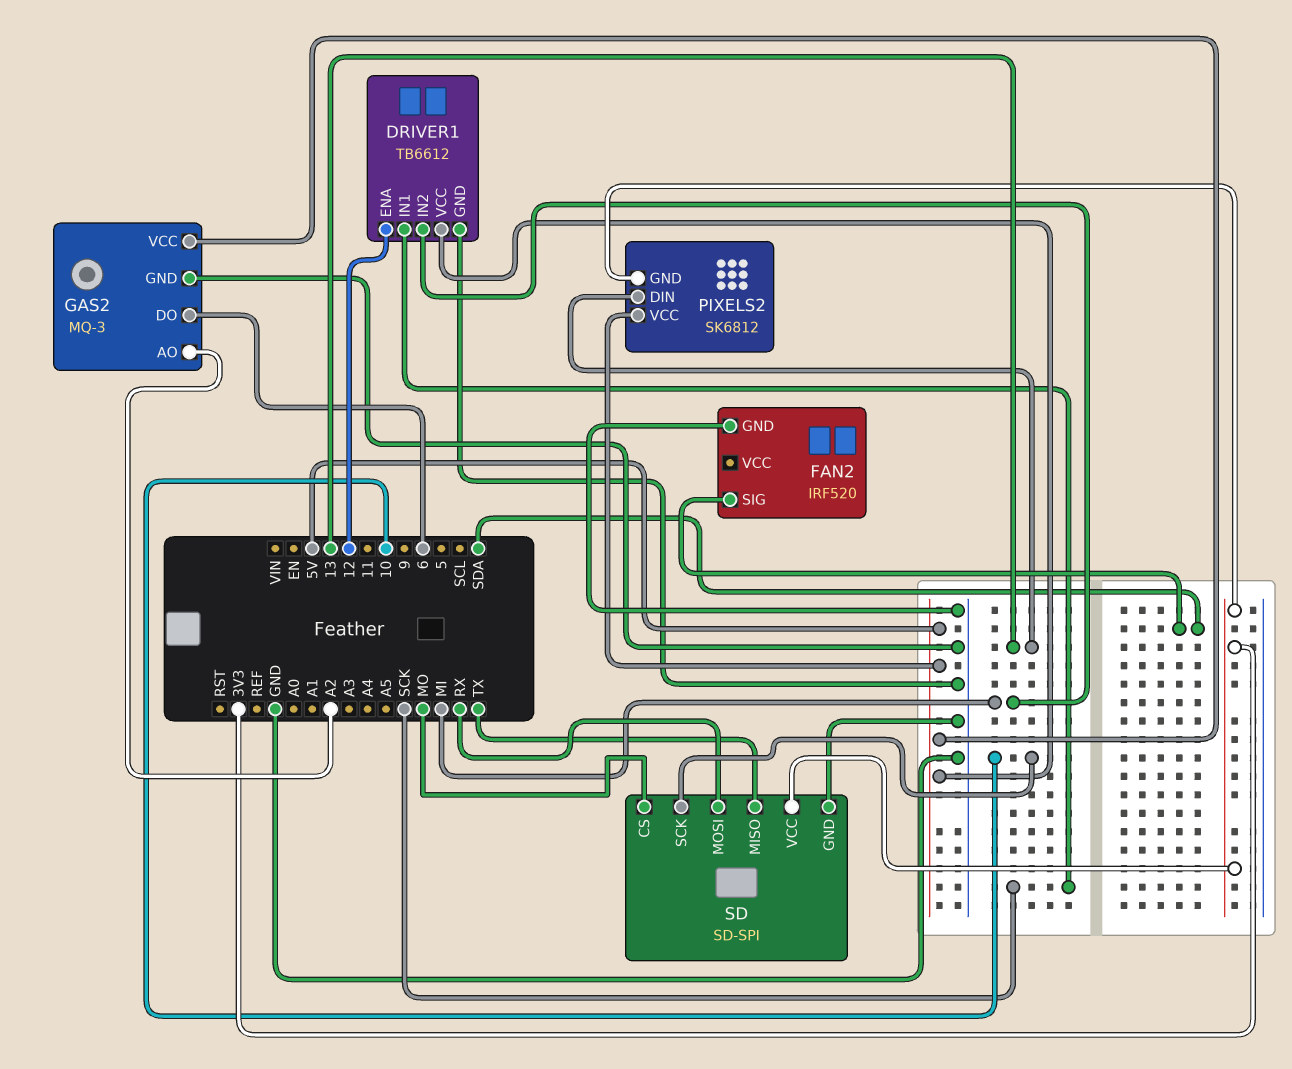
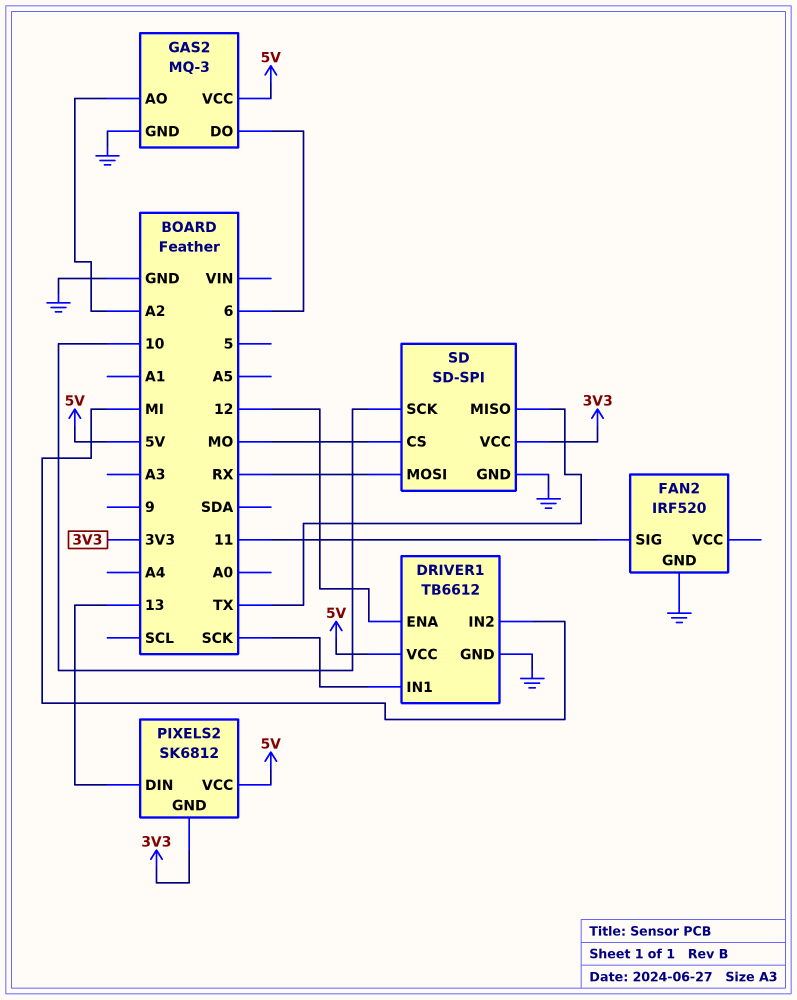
FAN2 pin SIG: SDA -> 11

